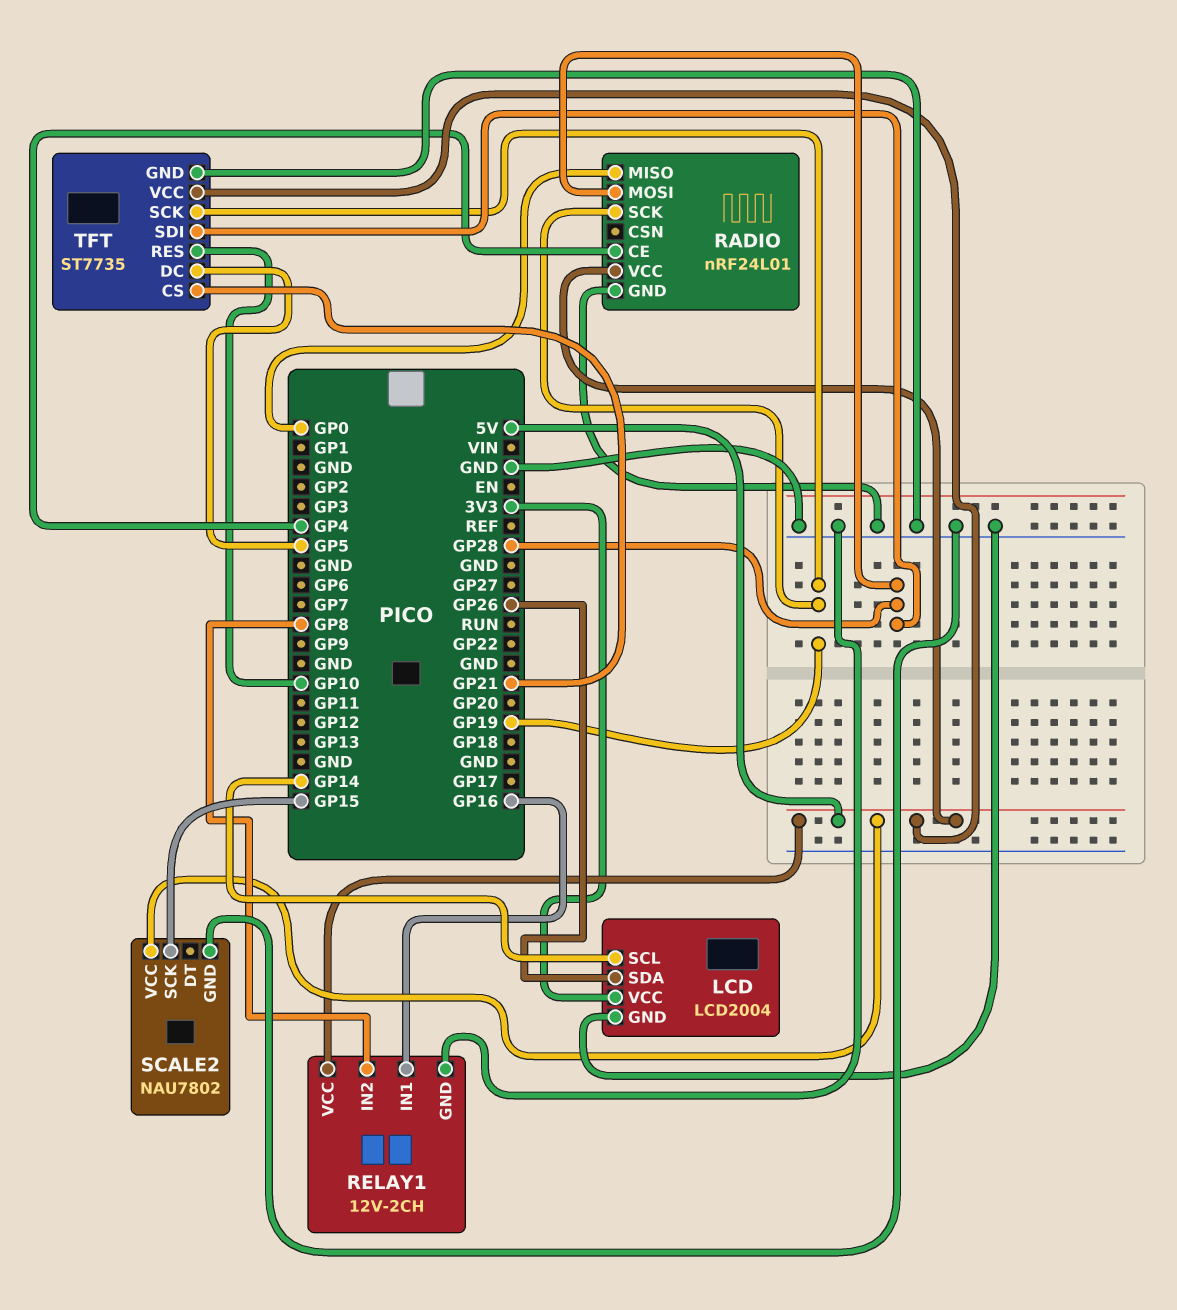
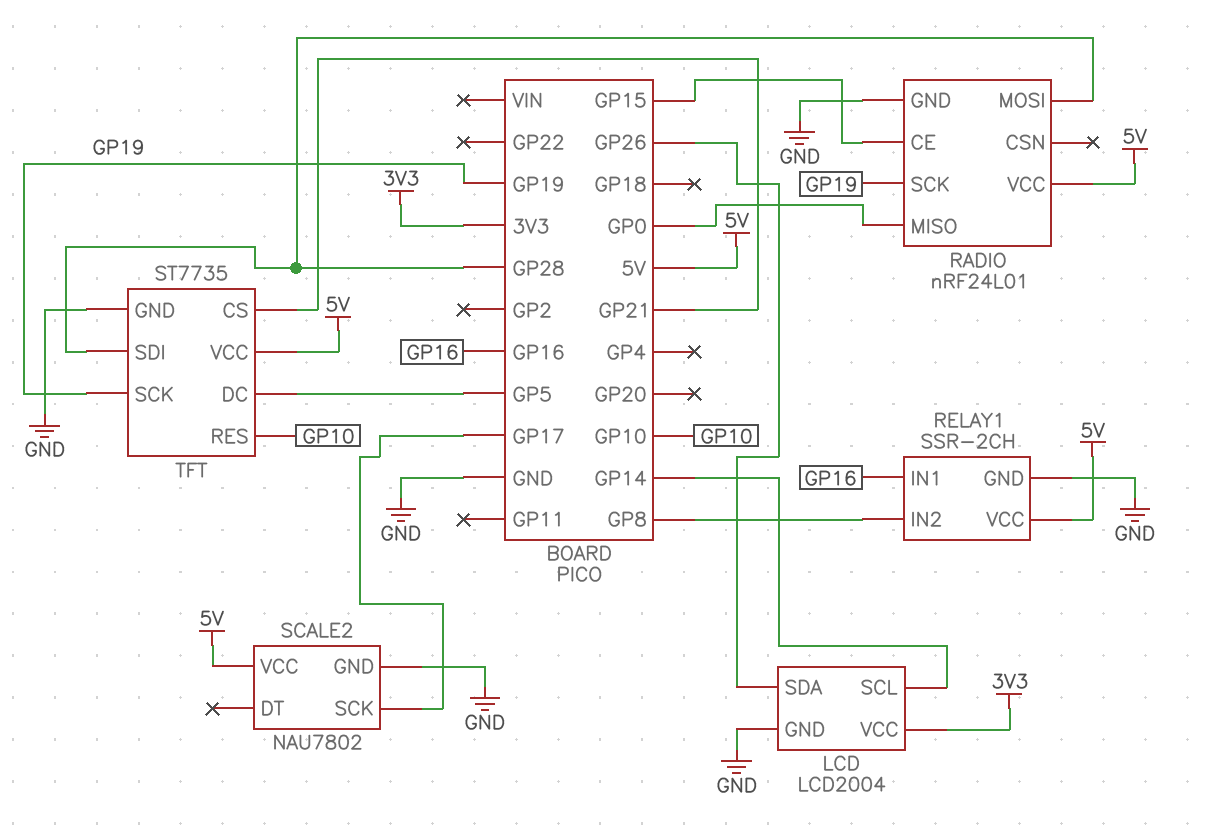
RADIO pin CE: GP4 -> GP15
RELAY1: 12V-2CH -> SSR-2CH
SCALE2 pin SCK: GP15 -> GP17

